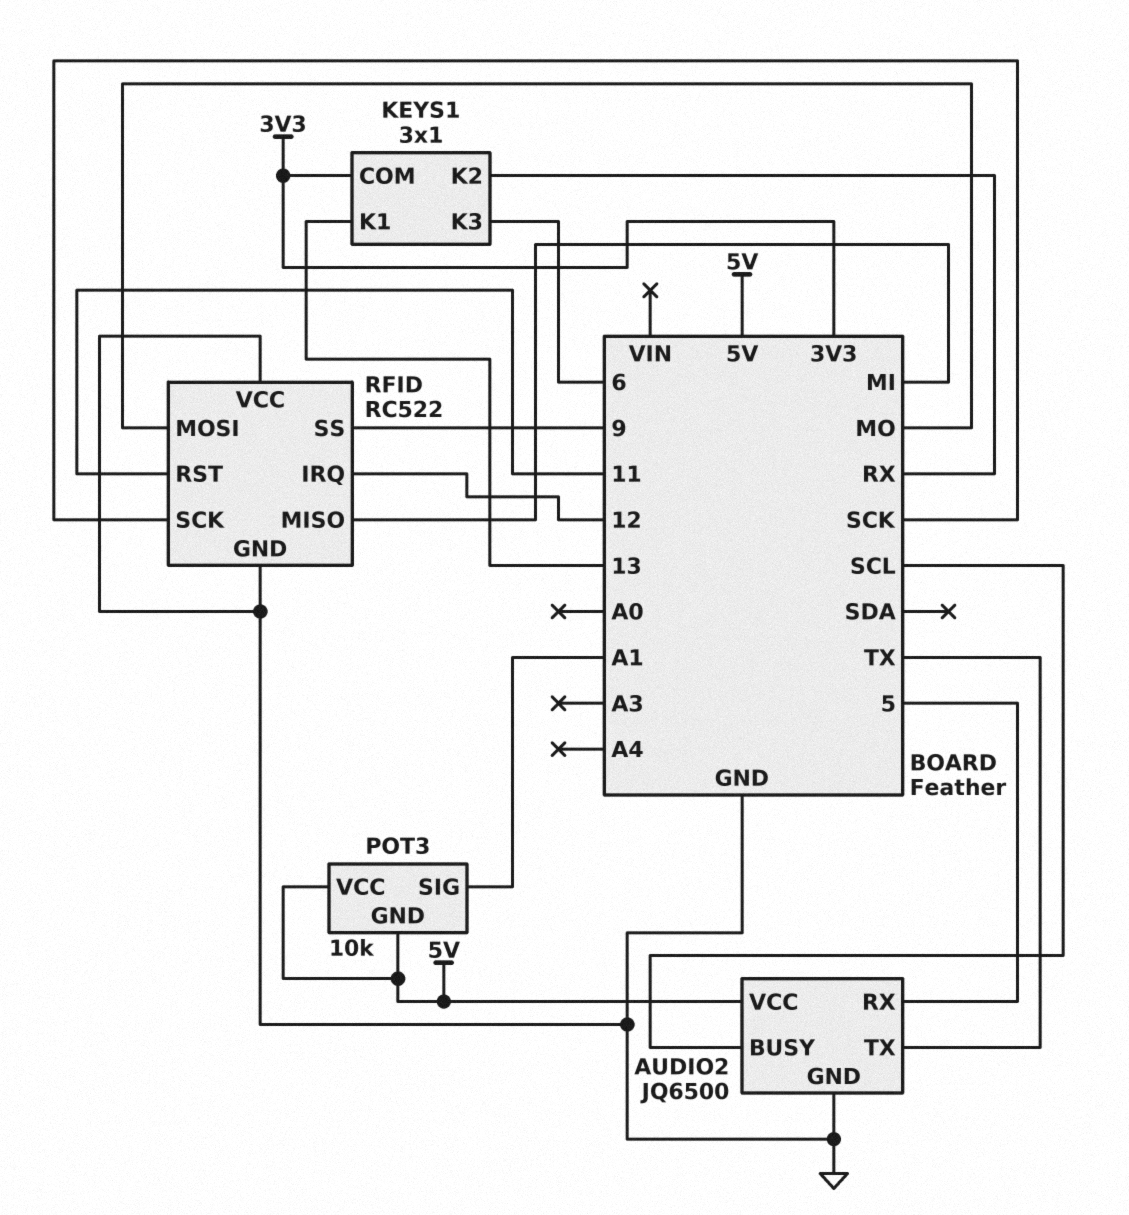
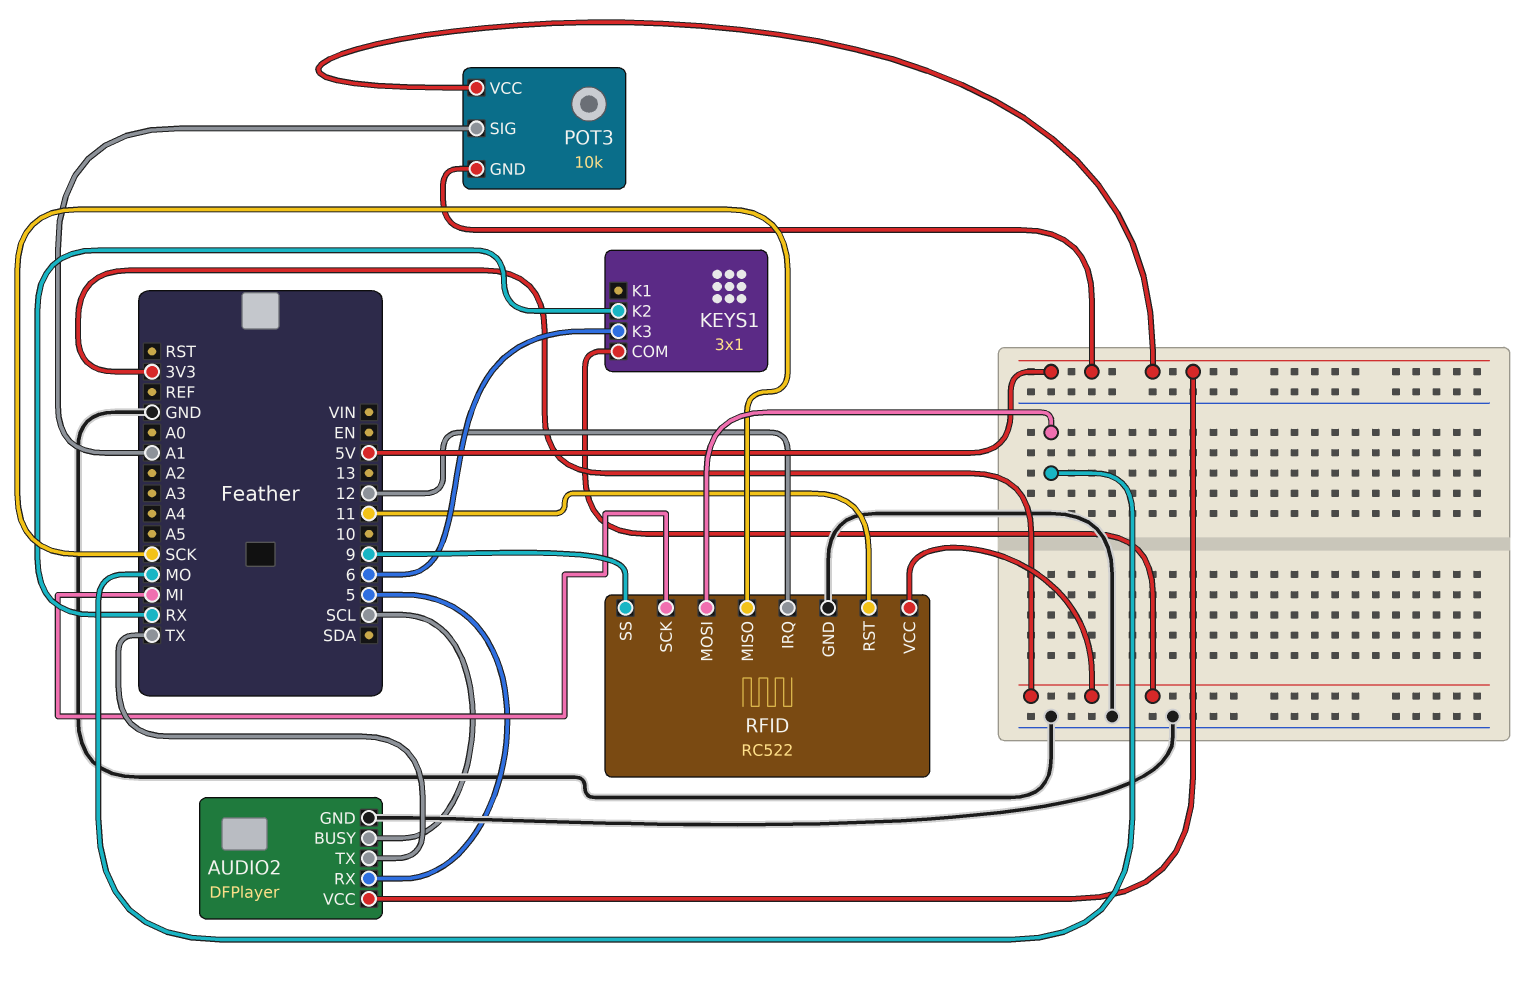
AUDIO2: JQ6500 -> DFPlayer
KEYS1 pin K1: 13 -> none
RFID pin MISO: MI -> SCK
RFID pin SCK: SCK -> MI
RFID pin VCC: GND -> 3V3

